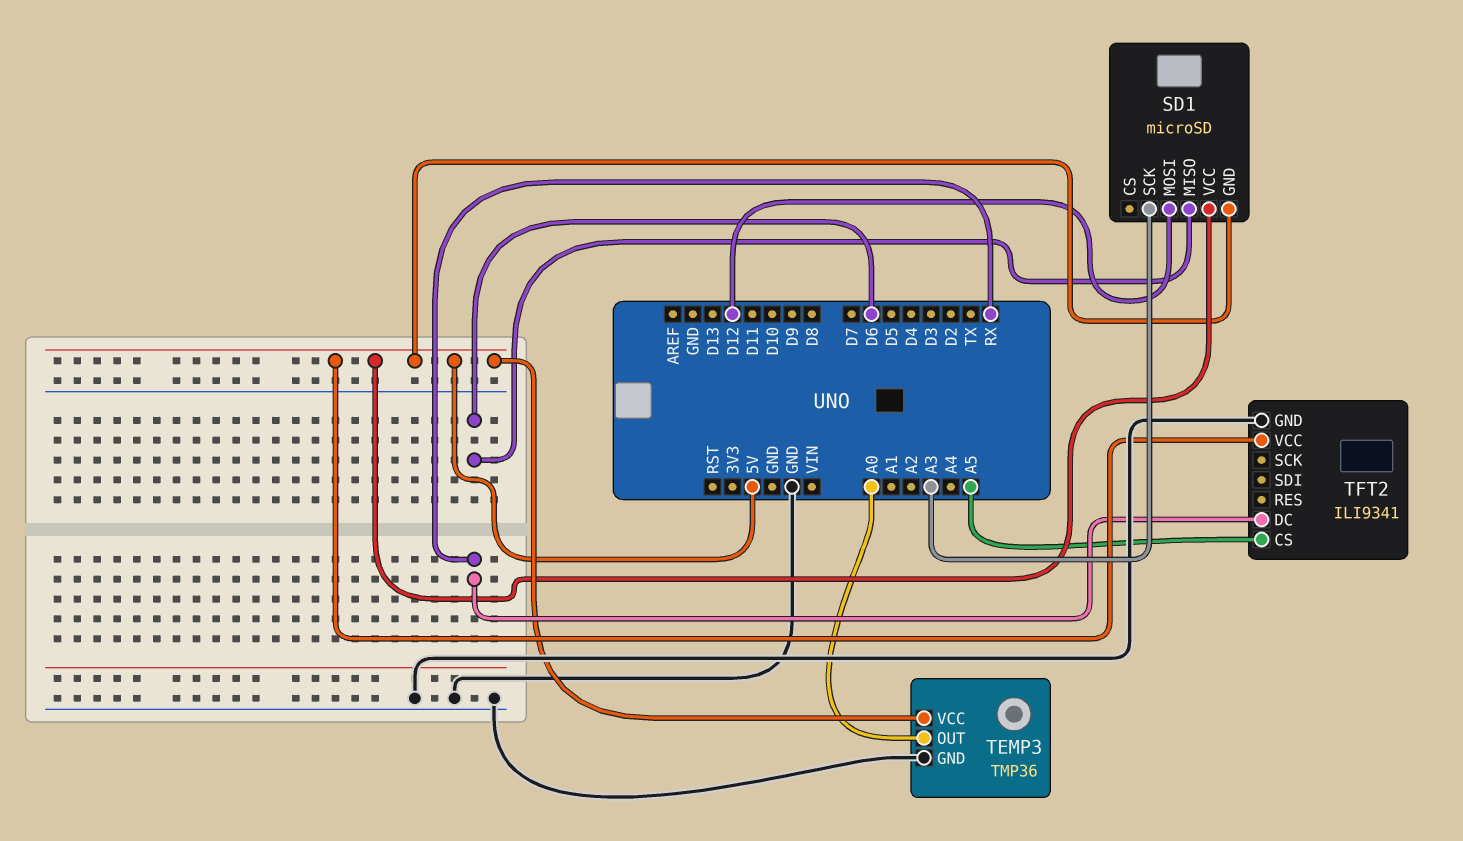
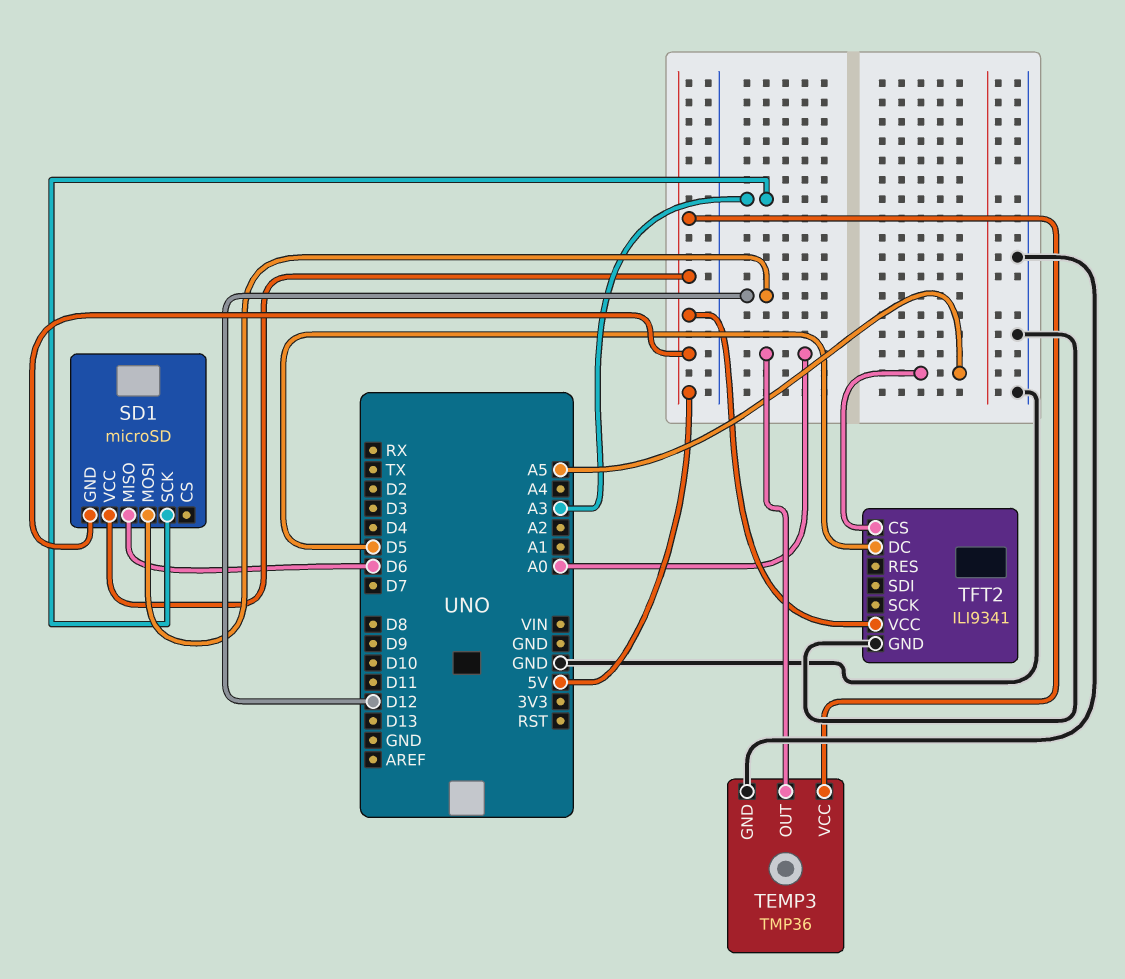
TFT2 pin DC: RX -> D5

